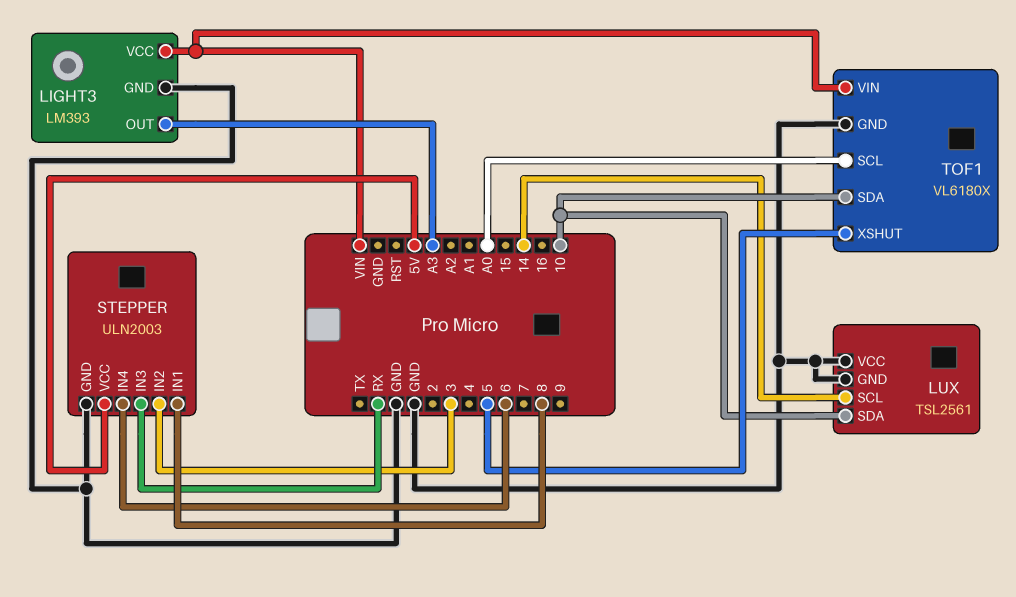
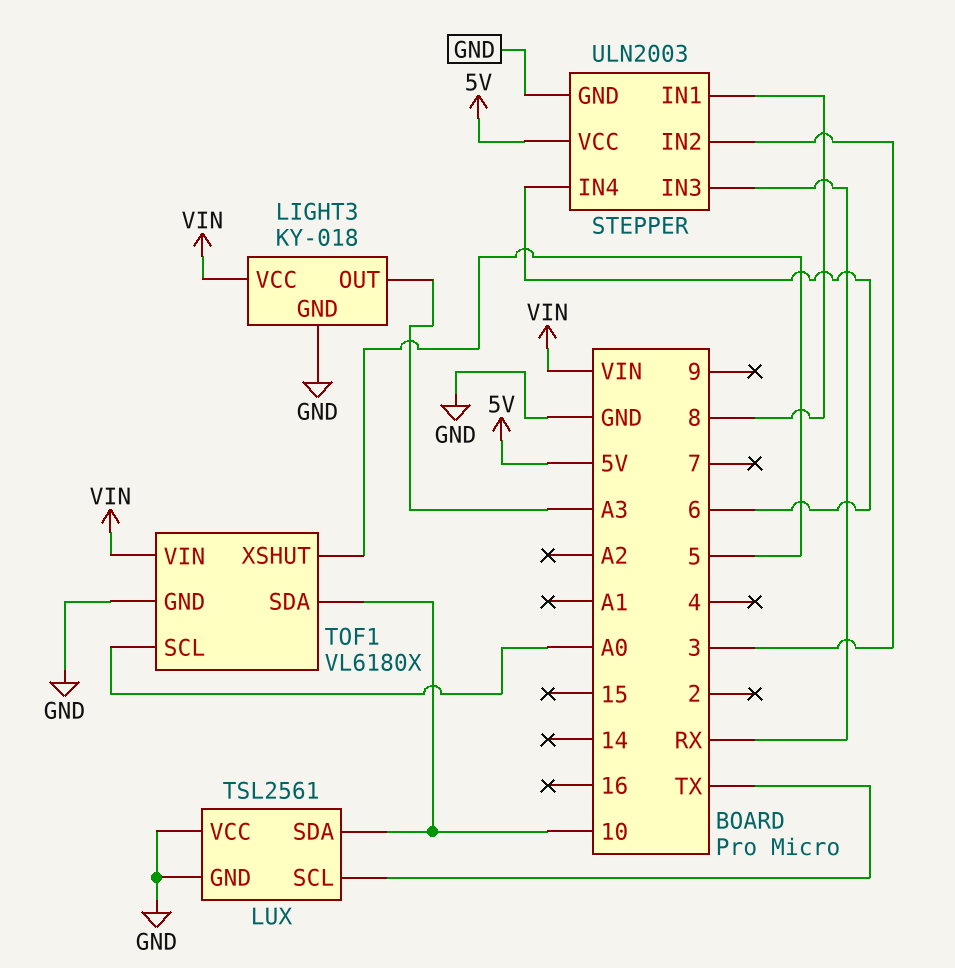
LIGHT3: LM393 -> KY-018
LUX pin SCL: 14 -> TX

